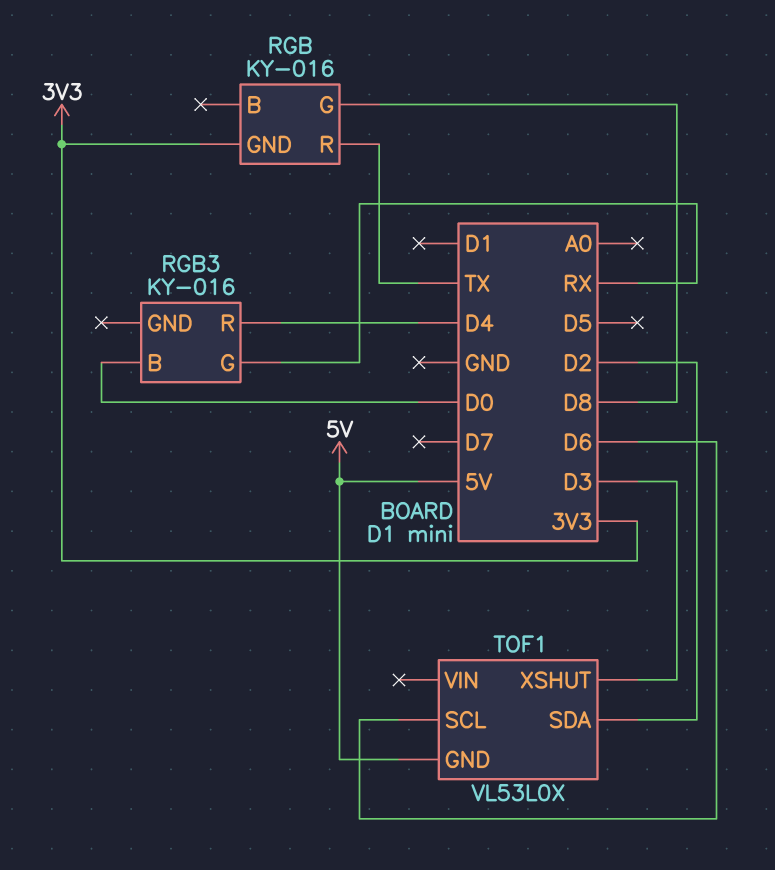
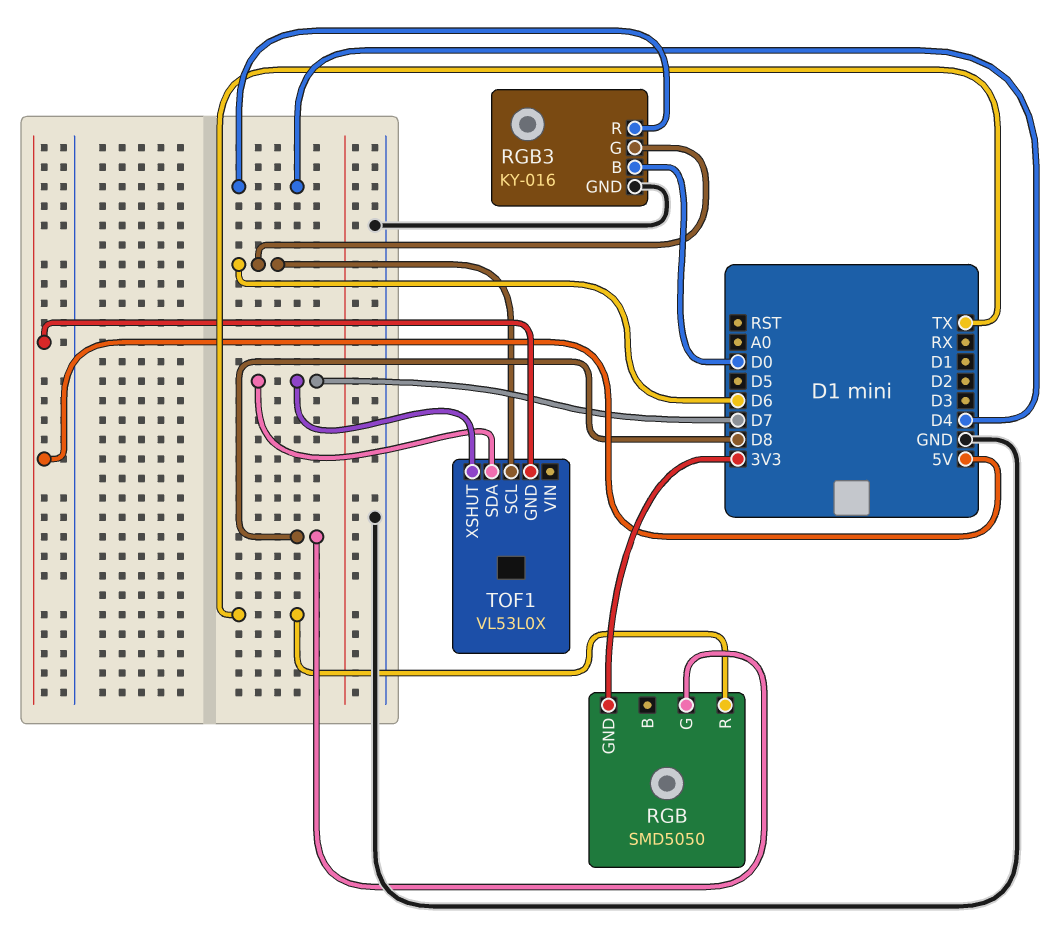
RGB: KY-016 -> SMD5050
RGB3 pin G: RX -> D6
RGB3 pin GND: none -> GND
TOF1 pin SDA: D2 -> D7
TOF1 pin XSHUT: D3 -> D7

